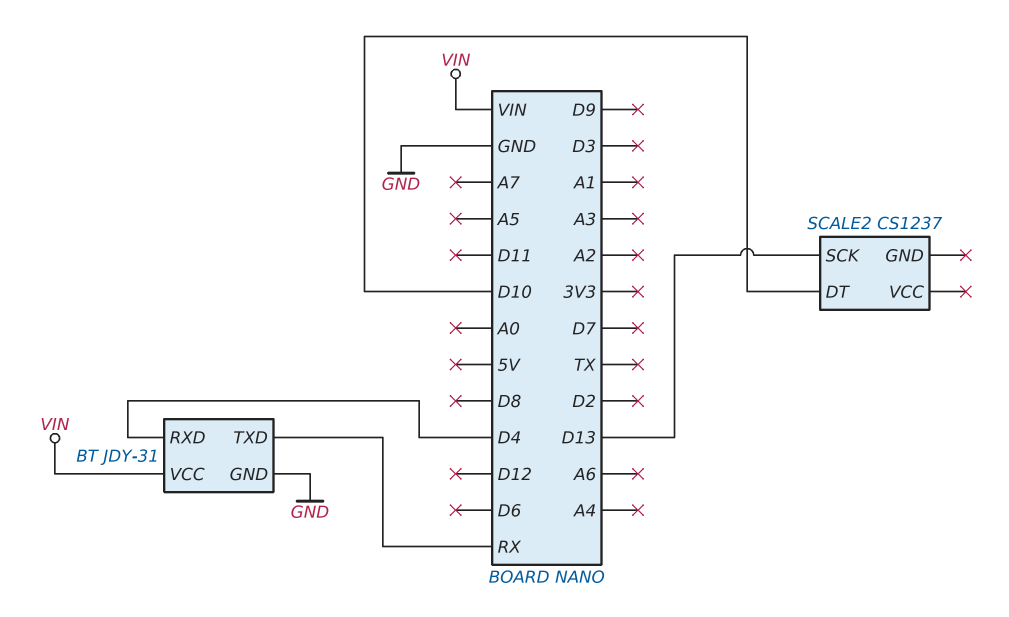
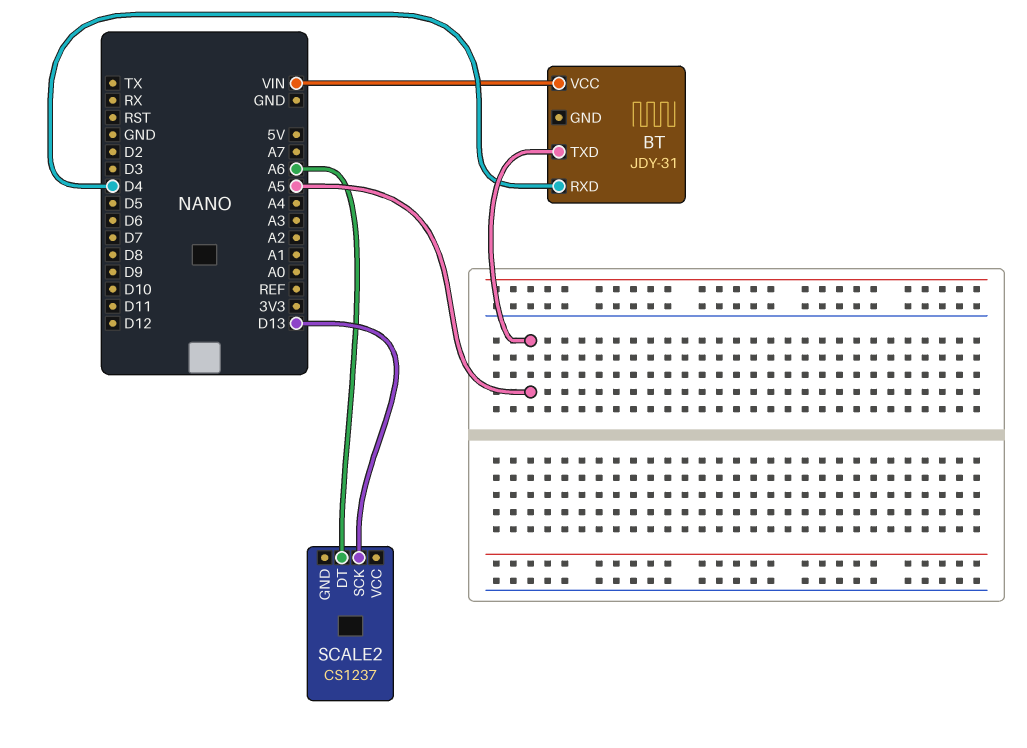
BT pin GND: GND -> none
BT pin TXD: RX -> A5
SCALE2 pin DT: D10 -> A6

